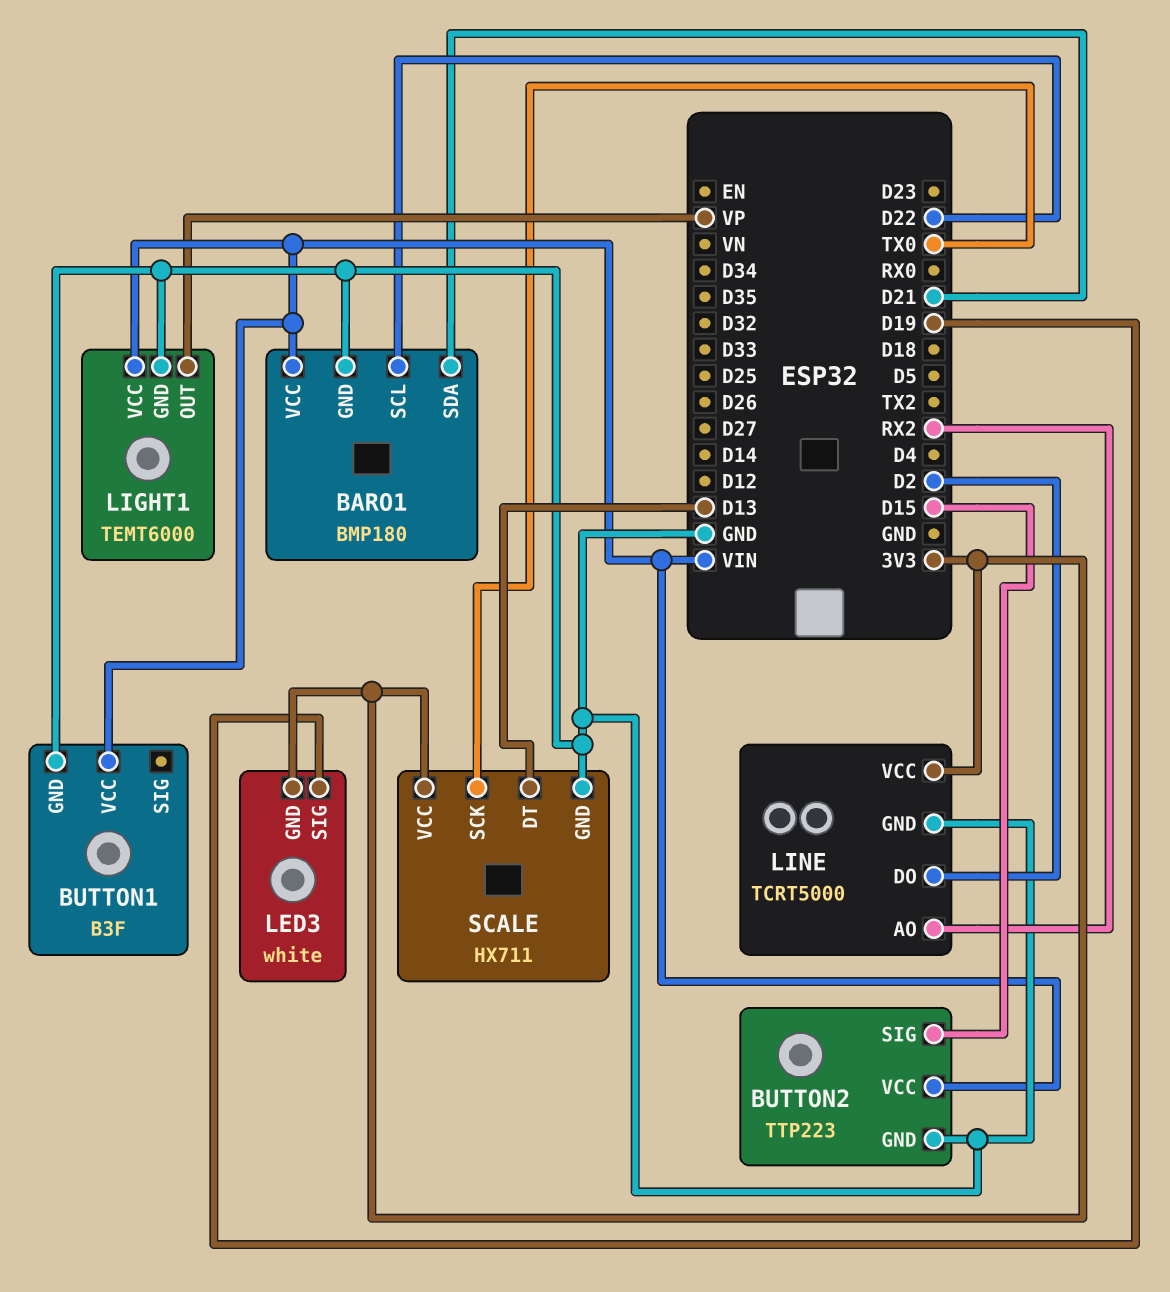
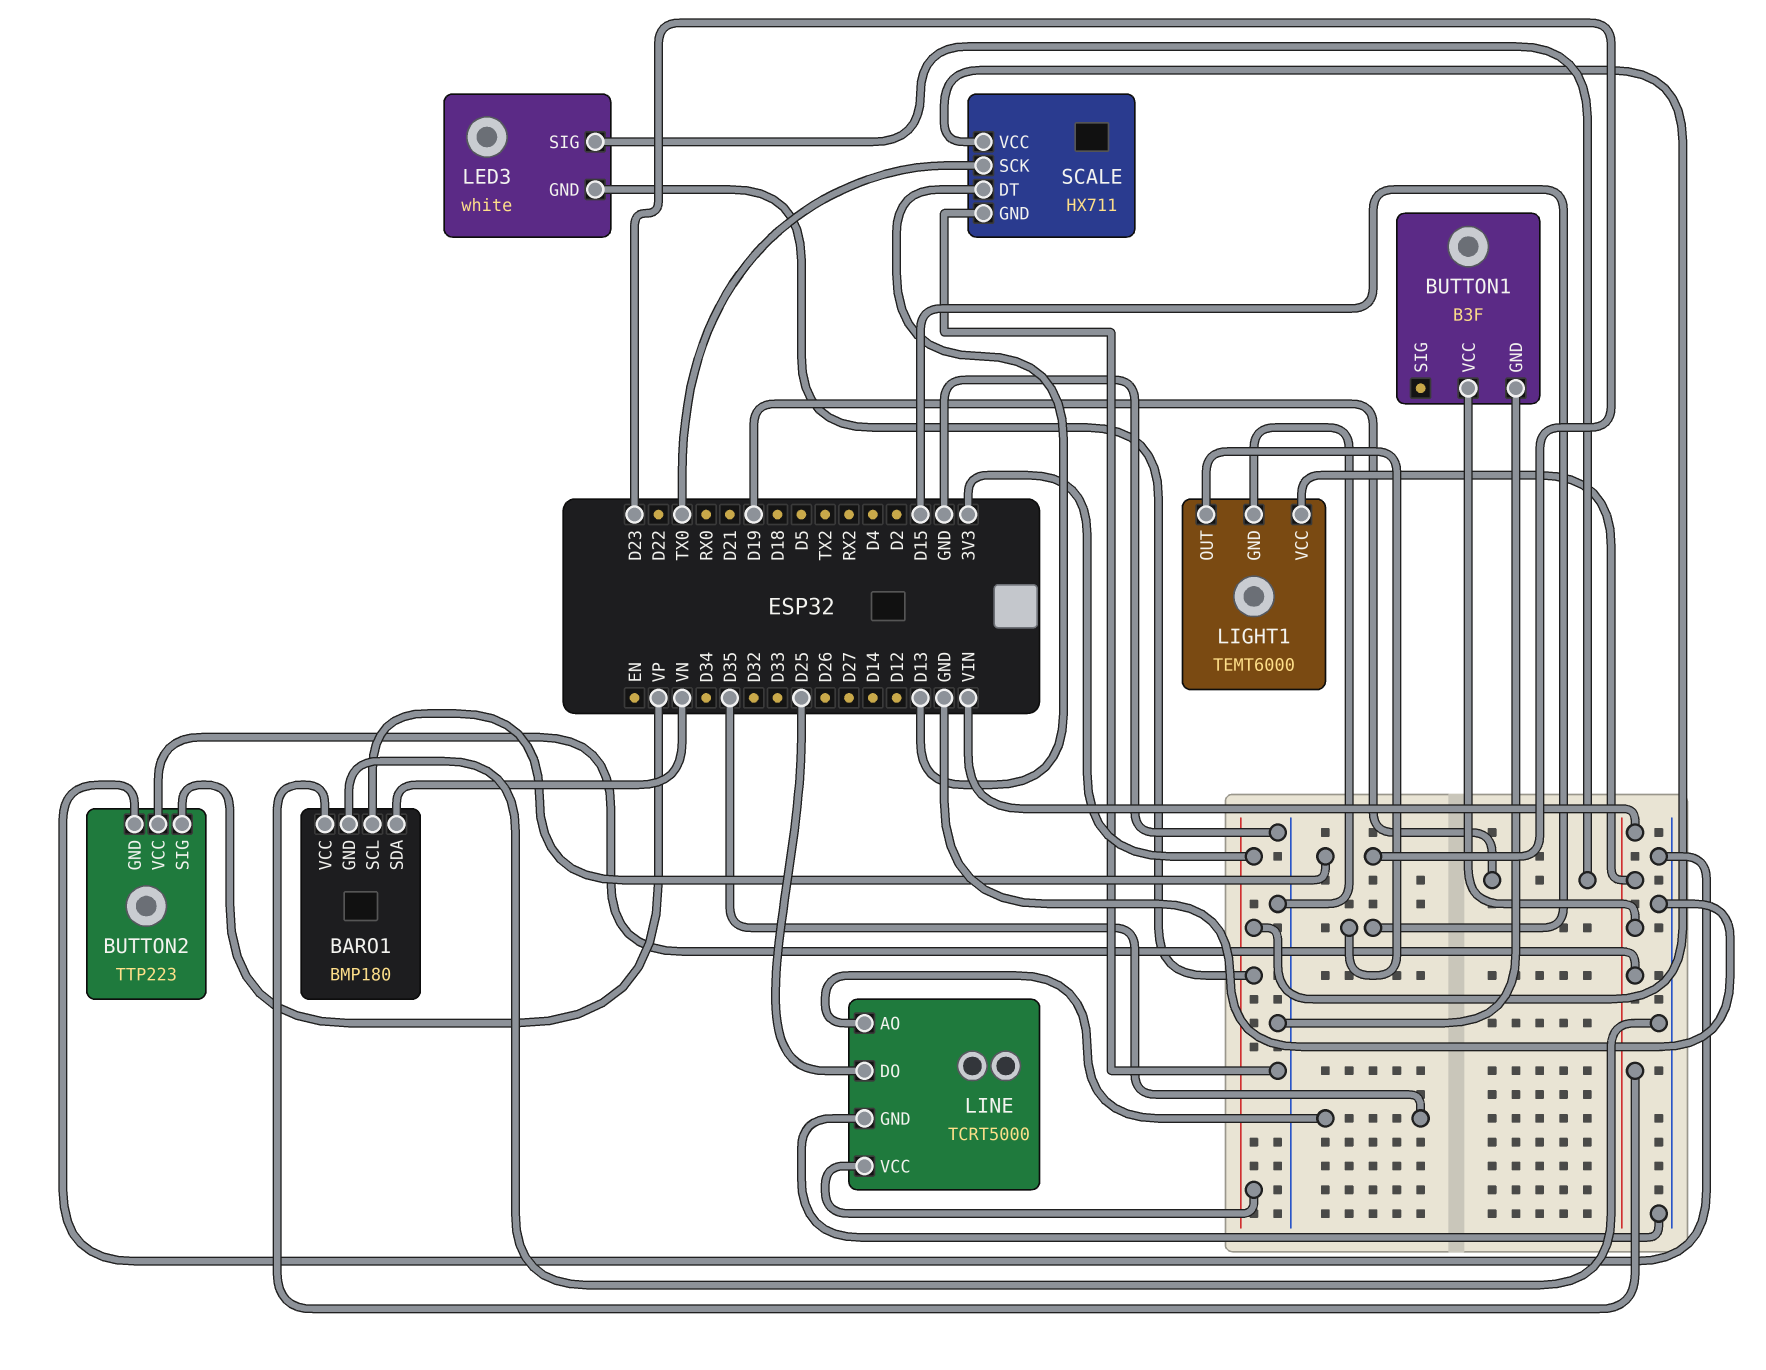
BARO1 pin SCL: D22 -> D23
BARO1 pin SDA: D21 -> VN
BUTTON2 pin SIG: D15 -> VP
LIGHT1 pin OUT: VP -> D15
LINE pin AO: RX2 -> D35
LINE pin DO: D2 -> D25

